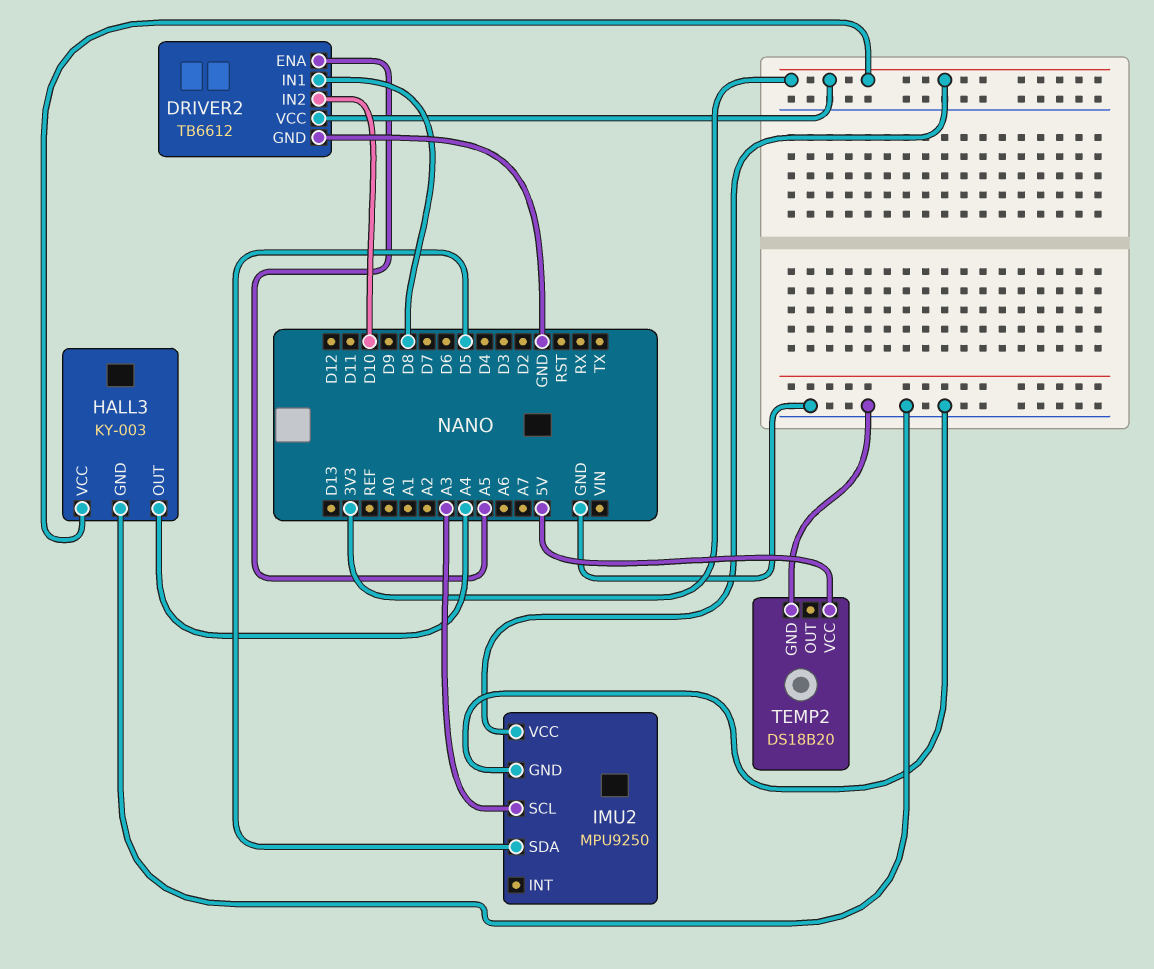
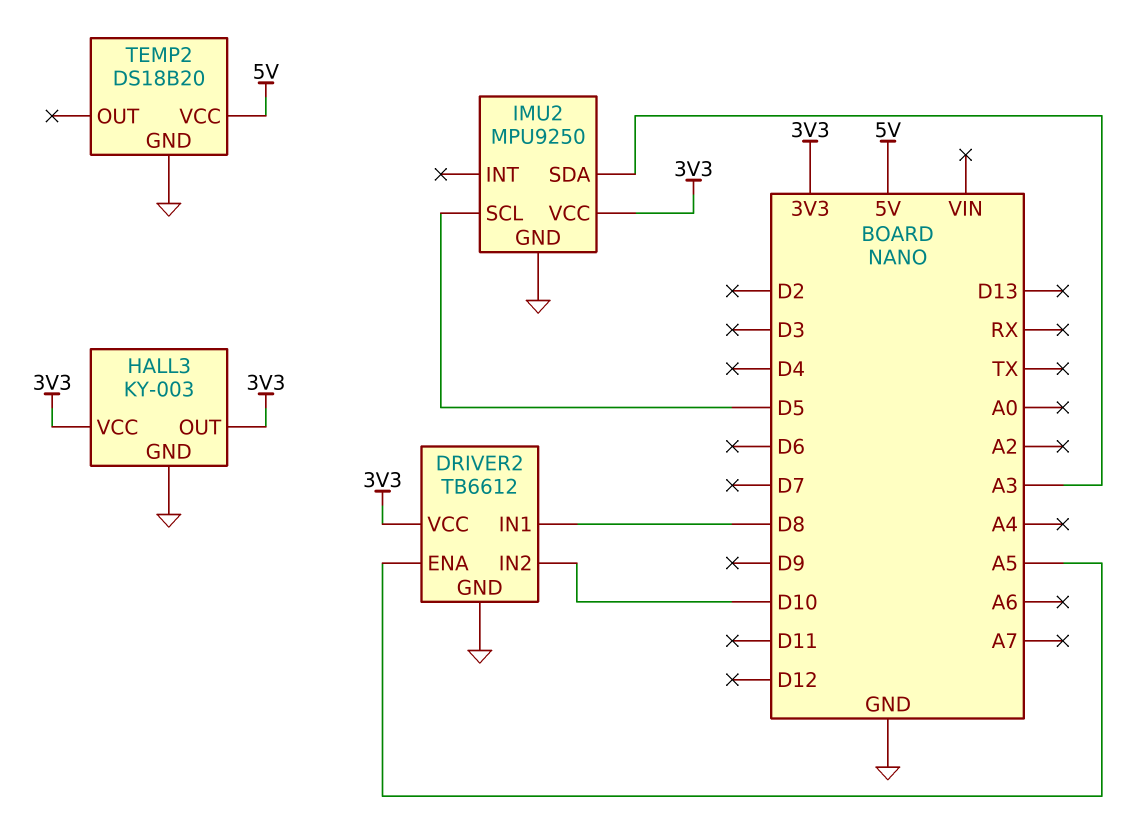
HALL3 pin OUT: A4 -> 3V3
IMU2 pin SCL: A3 -> D5
IMU2 pin SDA: D5 -> A3

